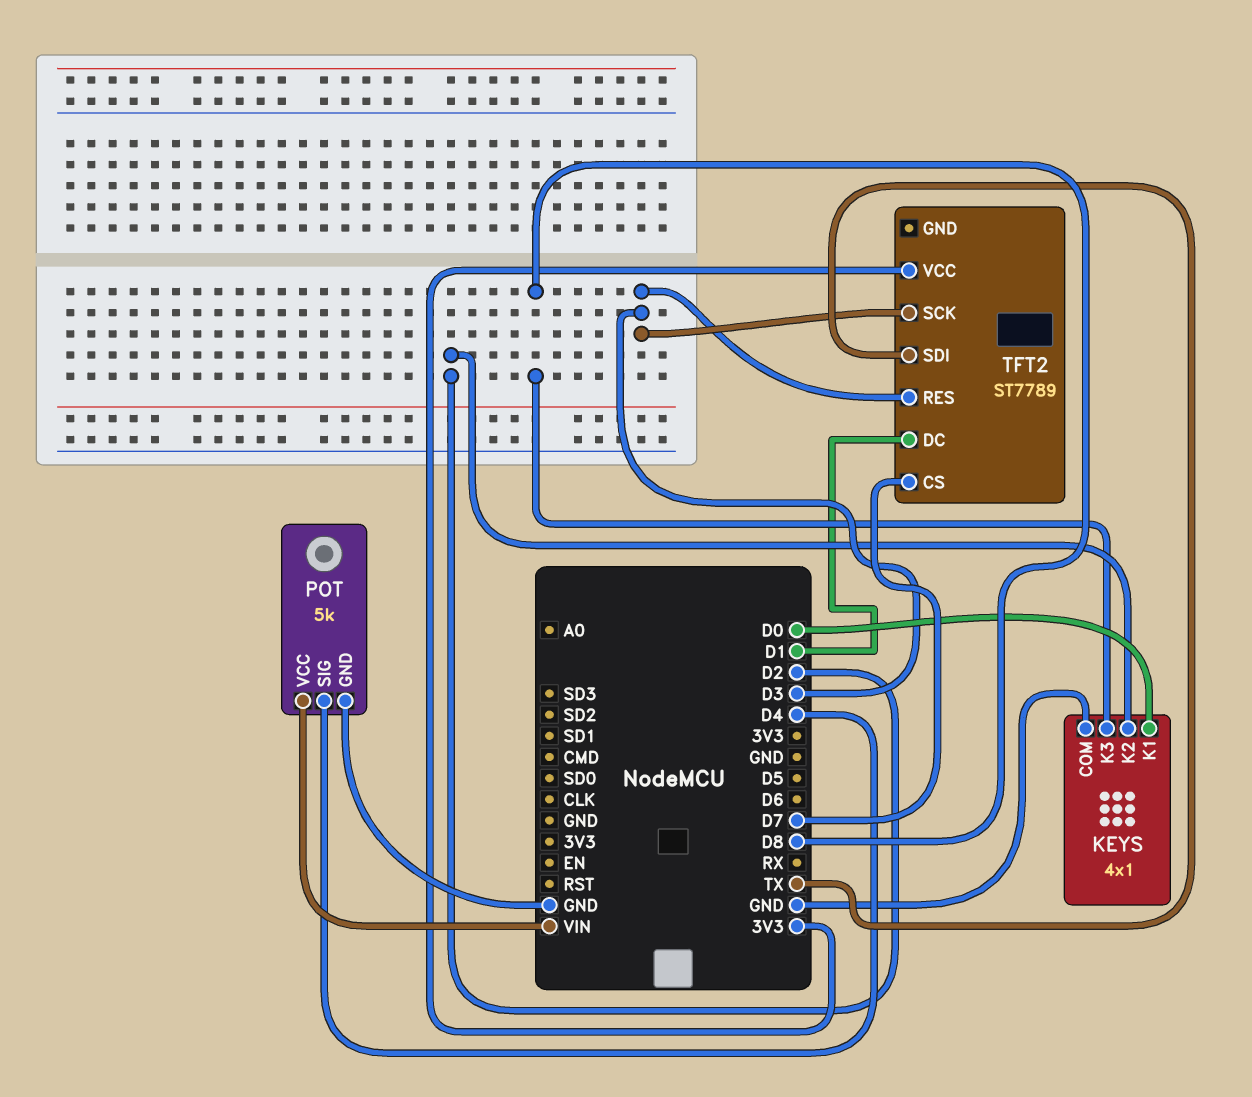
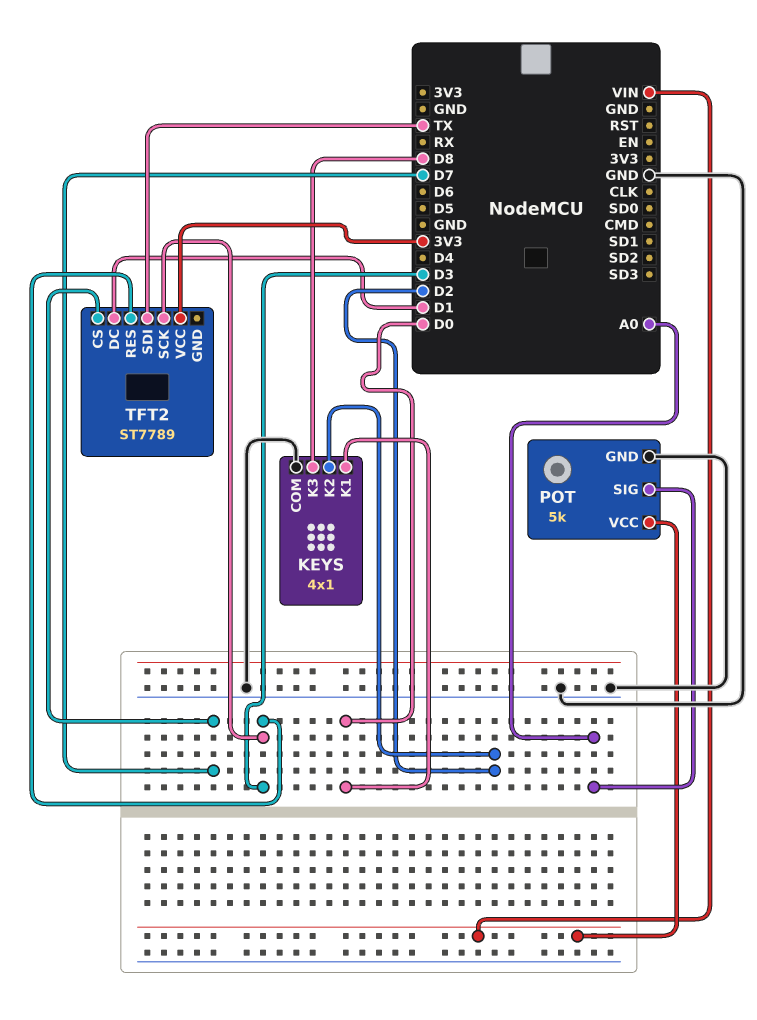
POT pin SIG: D4 -> A0

